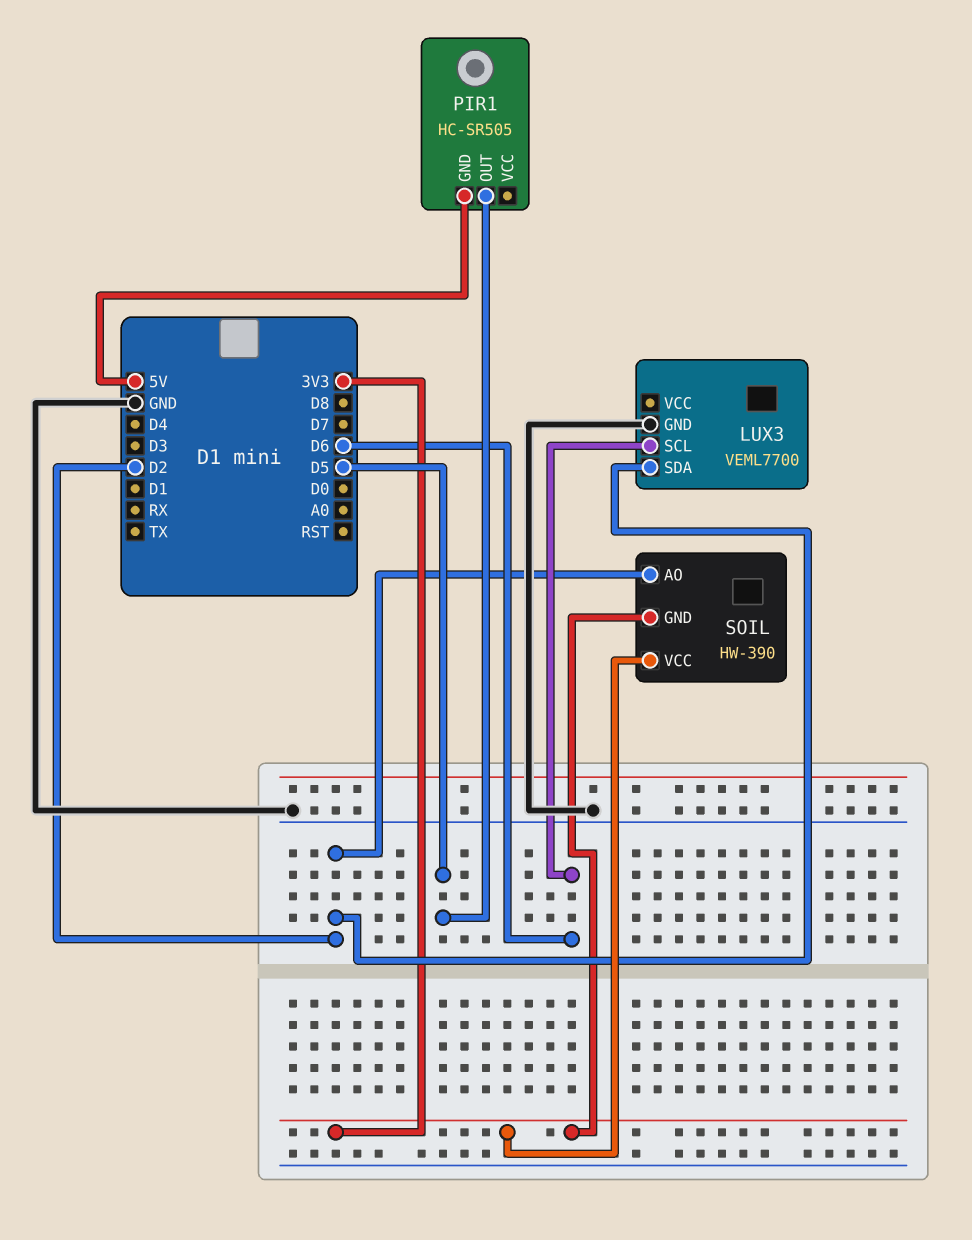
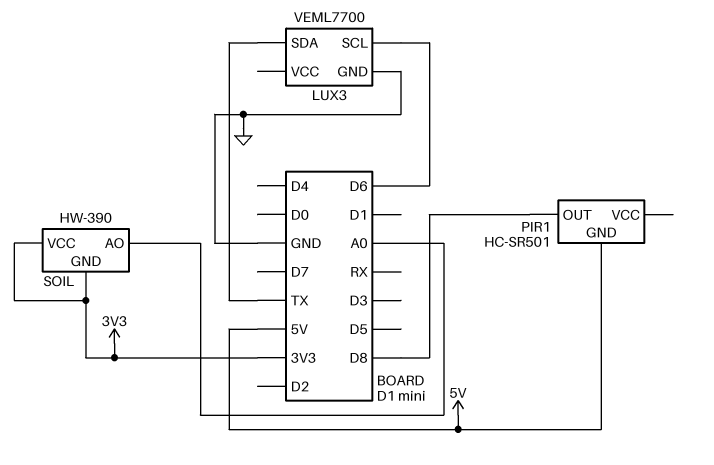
LUX3 pin SDA: D2 -> TX
PIR1: HC-SR505 -> HC-SR501
PIR1 pin OUT: D5 -> D8
SOIL pin AO: D2 -> A0

